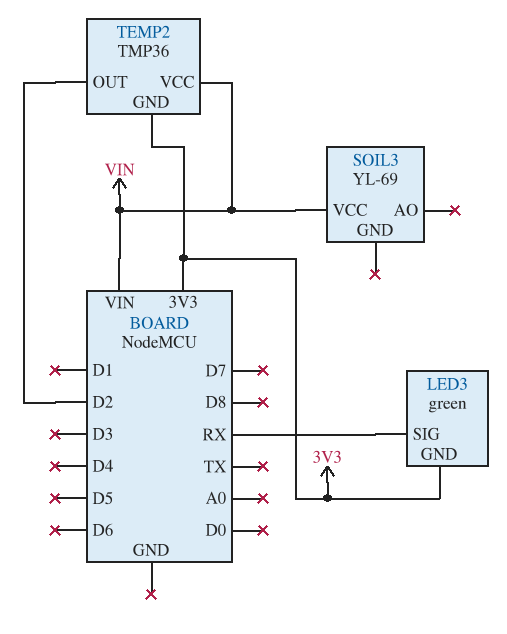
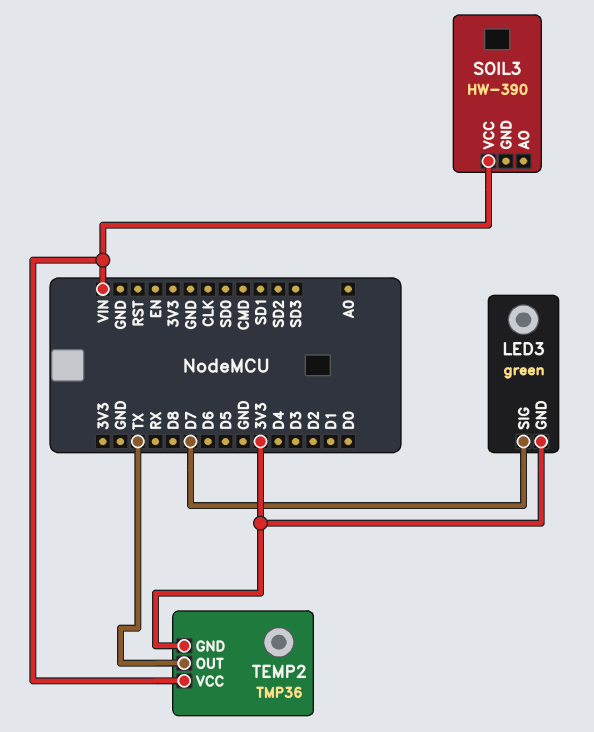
LED3 pin SIG: RX -> D7
SOIL3: YL-69 -> HW-390
TEMP2 pin OUT: D2 -> TX

